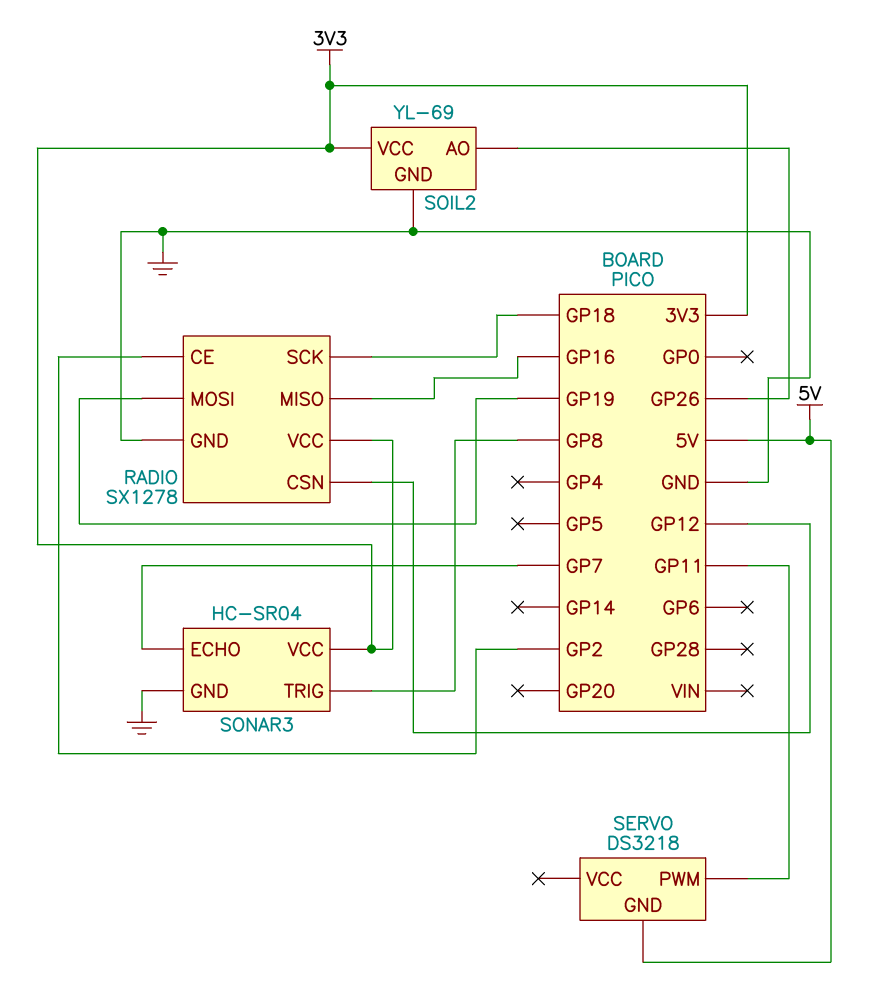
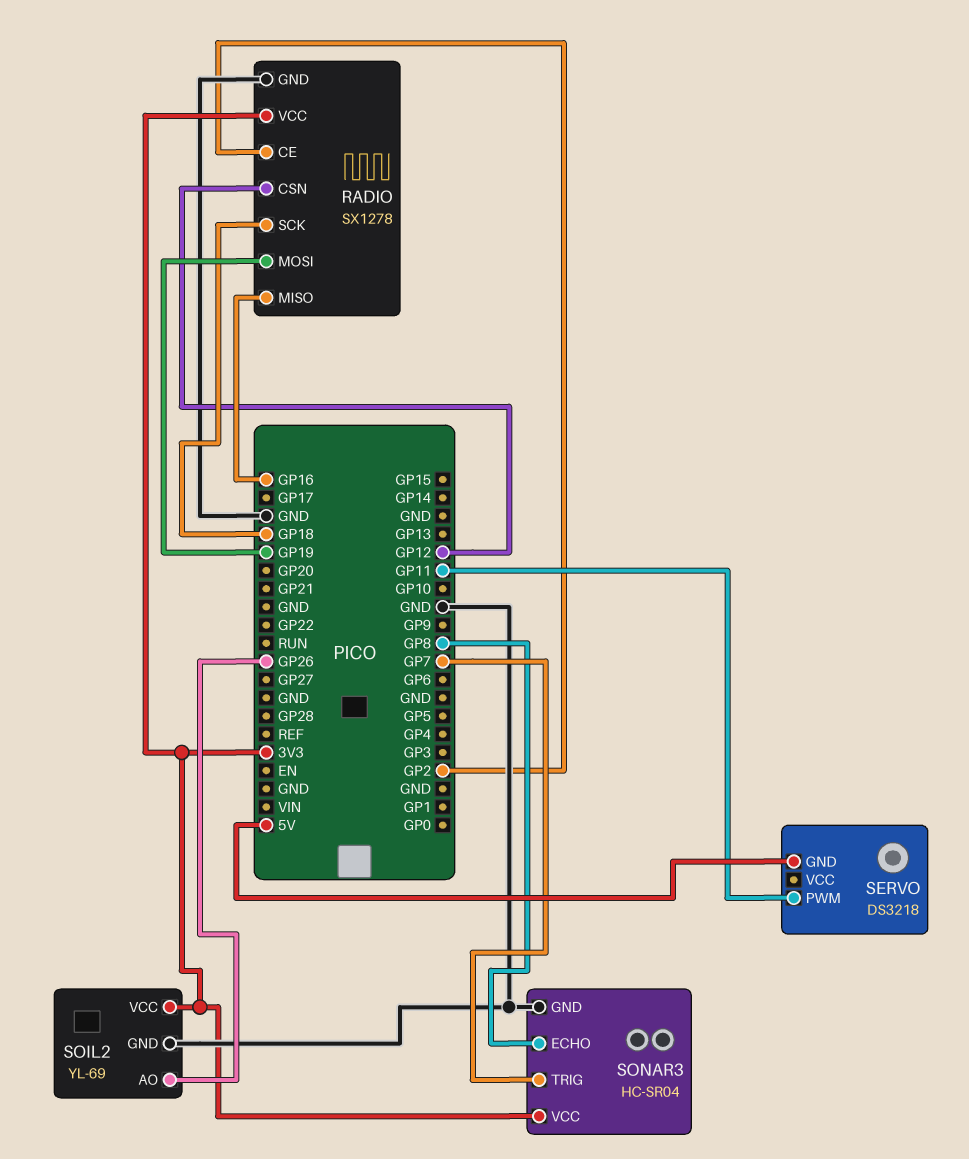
SONAR3 pin ECHO: GP7 -> GP8
SONAR3 pin TRIG: GP8 -> GP7

